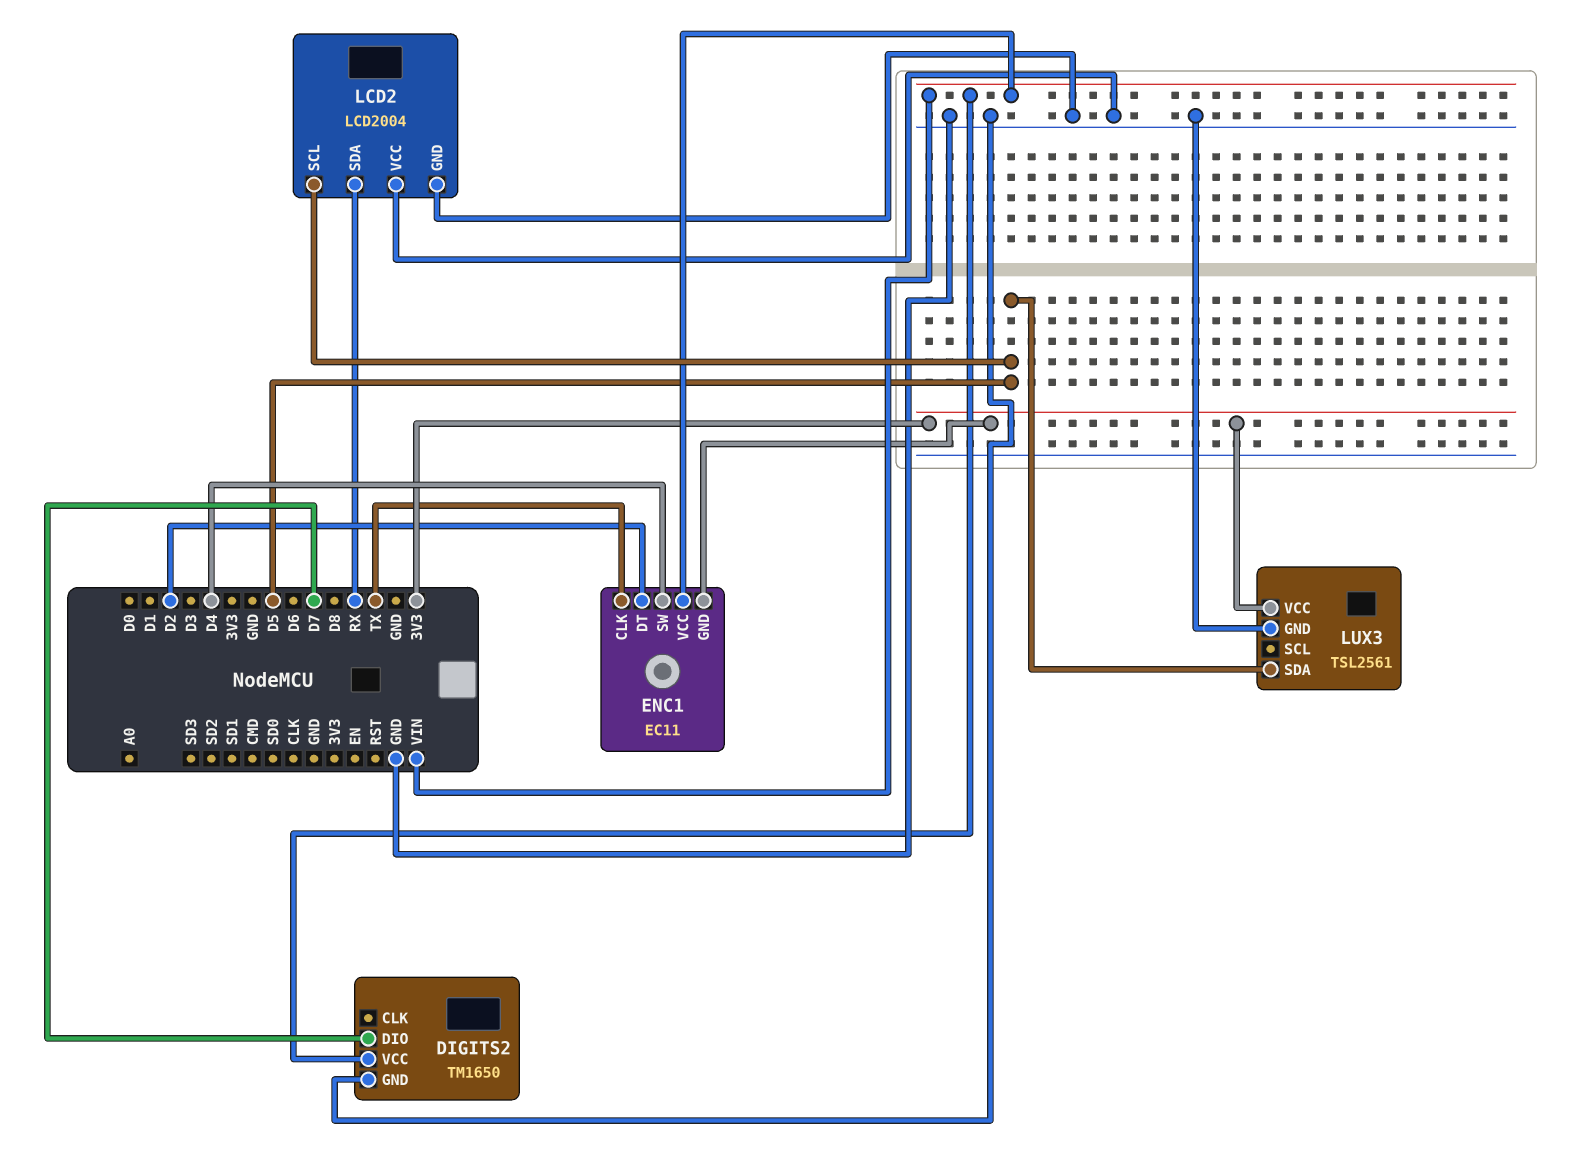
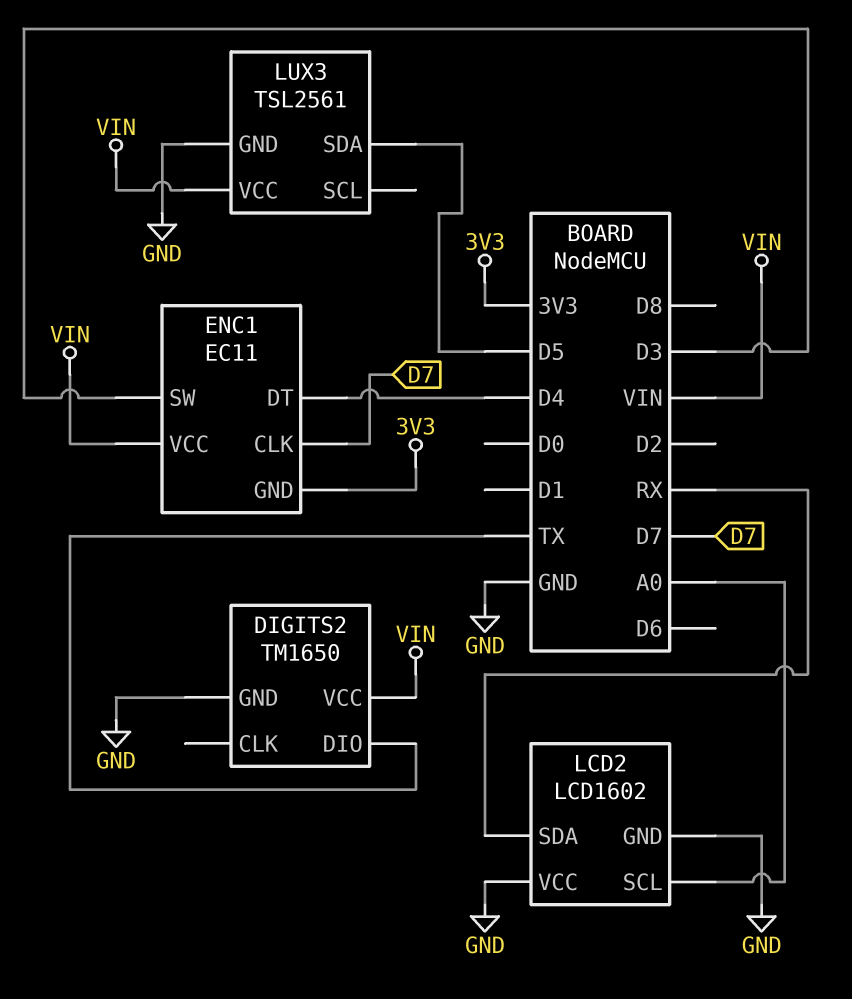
DIGITS2 pin DIO: D7 -> TX
ENC1 pin CLK: TX -> D7
ENC1 pin DT: D2 -> D4
ENC1 pin SW: D4 -> D3
LCD2: LCD2004 -> LCD1602
LCD2 pin SCL: D5 -> A0
LUX3 pin VCC: 3V3 -> VIN

